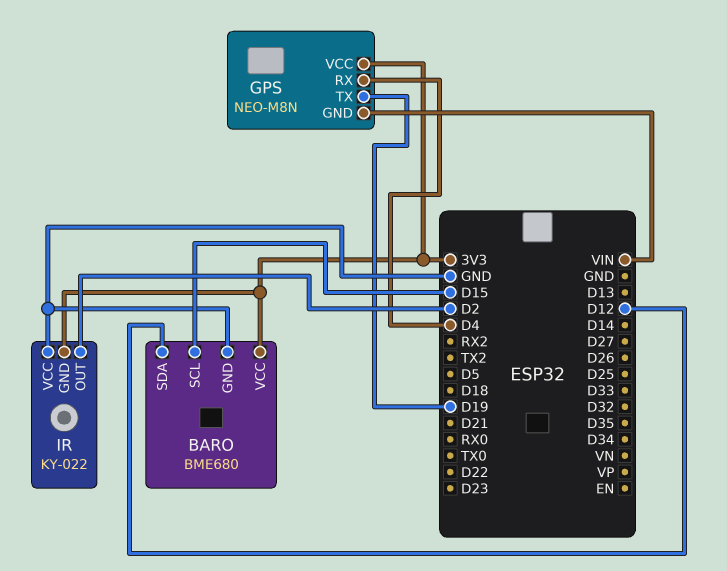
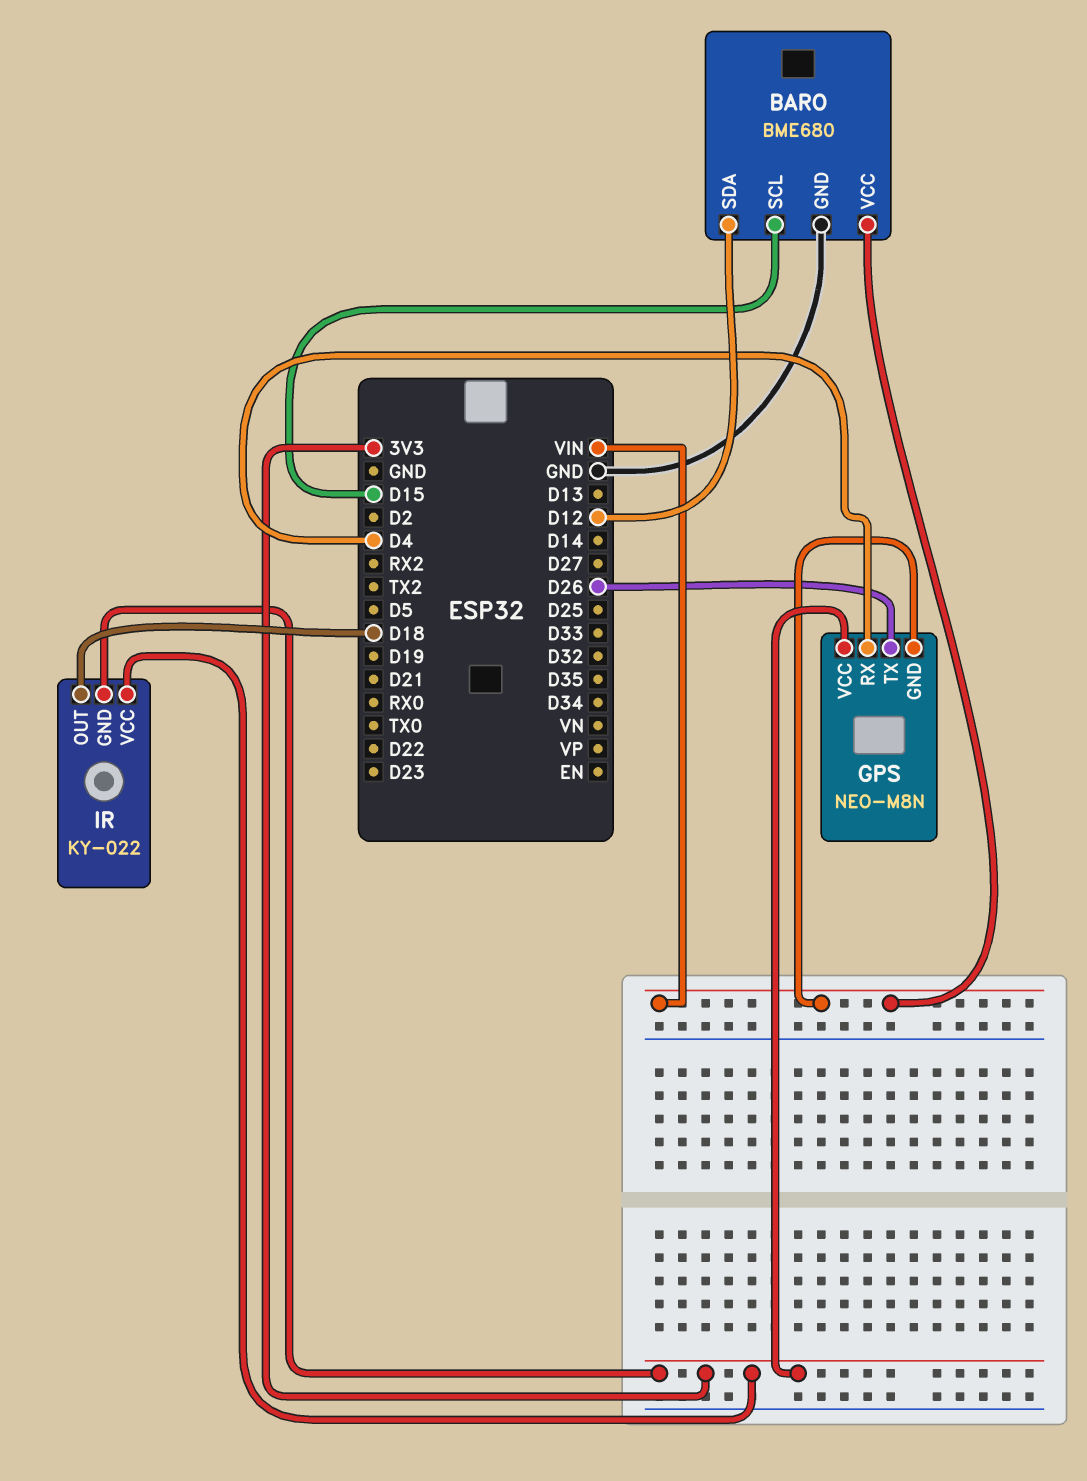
BARO pin VCC: 3V3 -> VIN
GPS pin TX: D19 -> D26
IR pin OUT: D2 -> D18
IR pin VCC: GND -> 3V3

